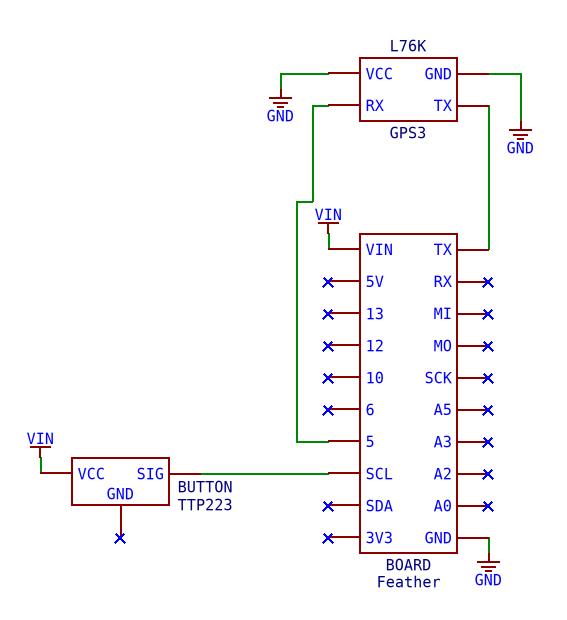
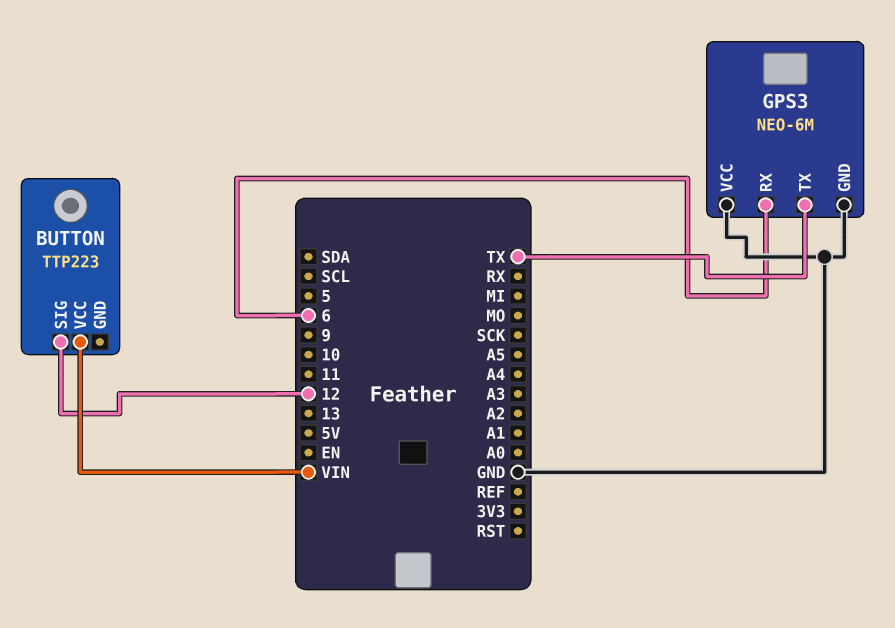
BUTTON pin SIG: SCL -> 12
GPS3: L76K -> NEO-6M
GPS3 pin RX: 5 -> 6

